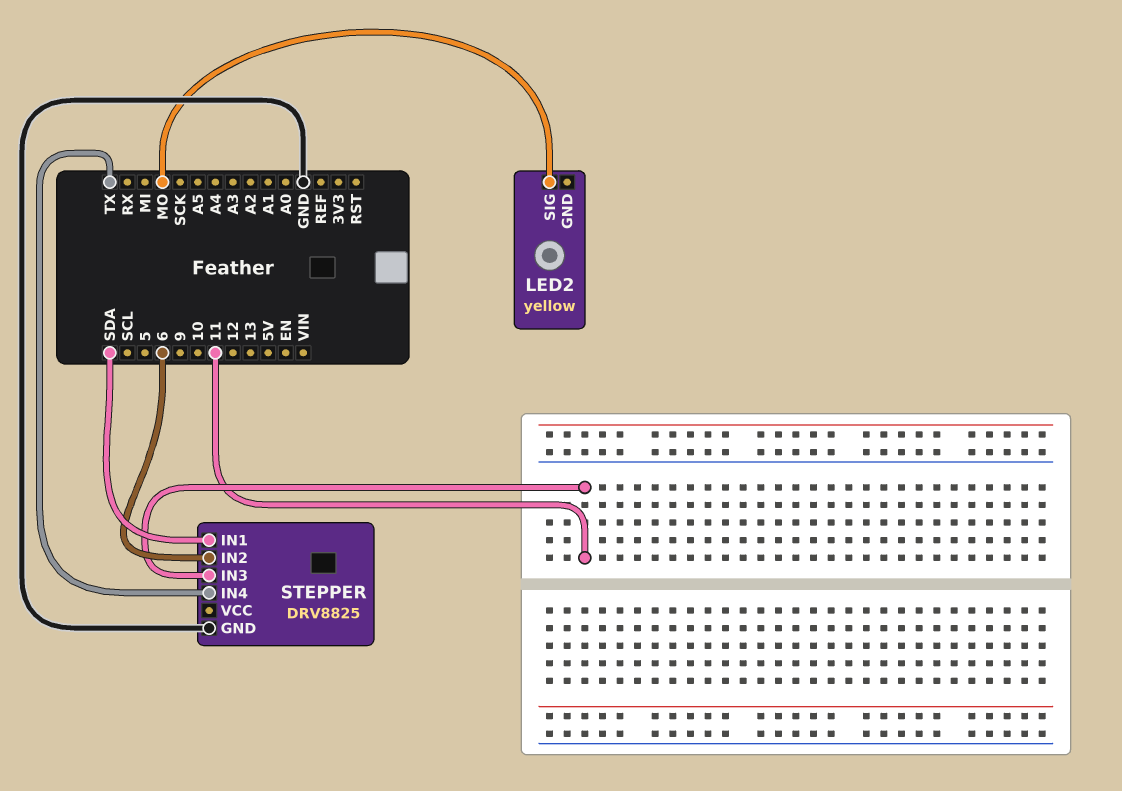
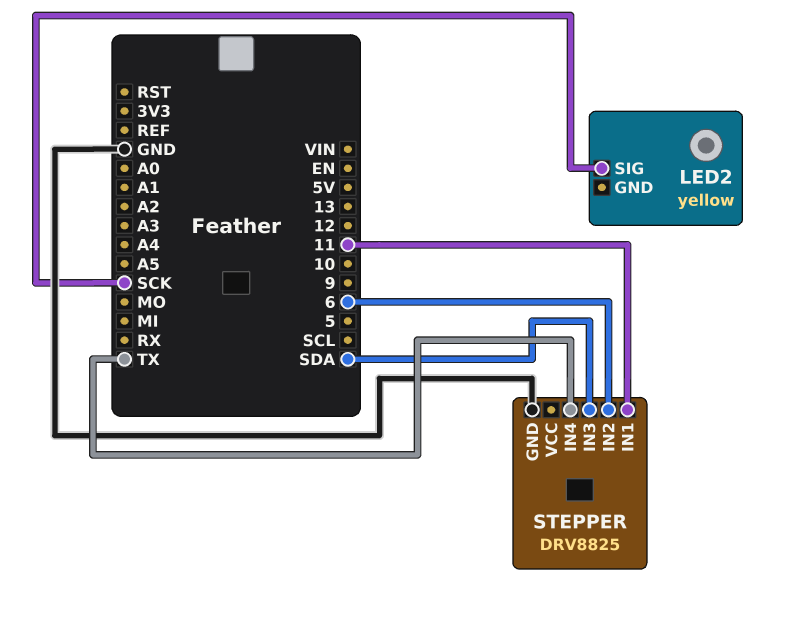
LED2 pin SIG: MO -> SCK
STEPPER pin IN1: SDA -> 11
STEPPER pin IN3: 11 -> SDA

